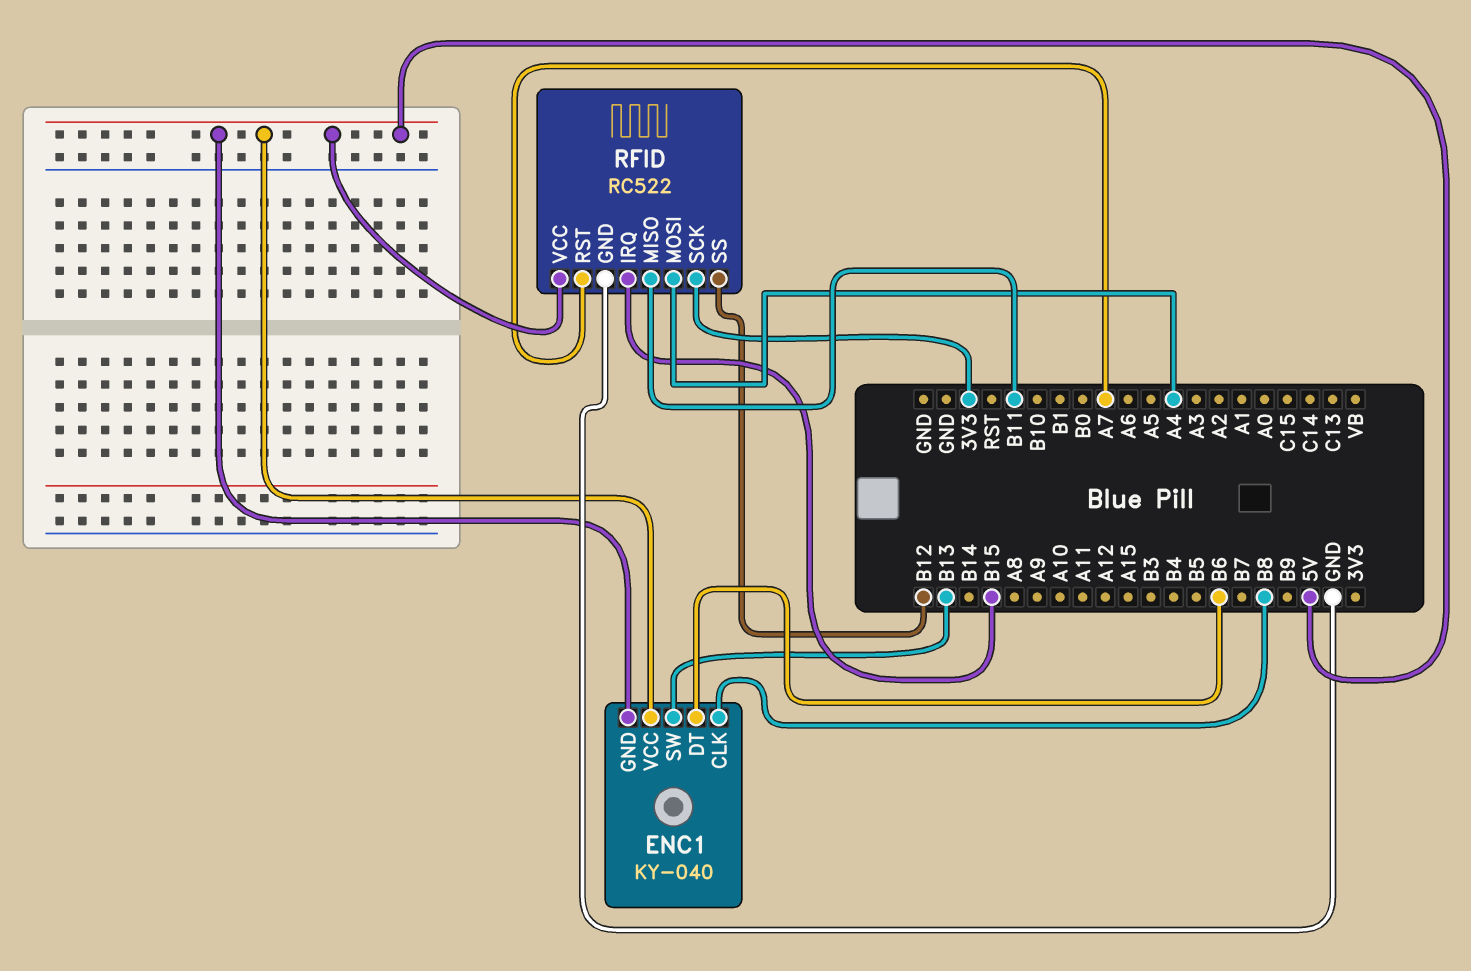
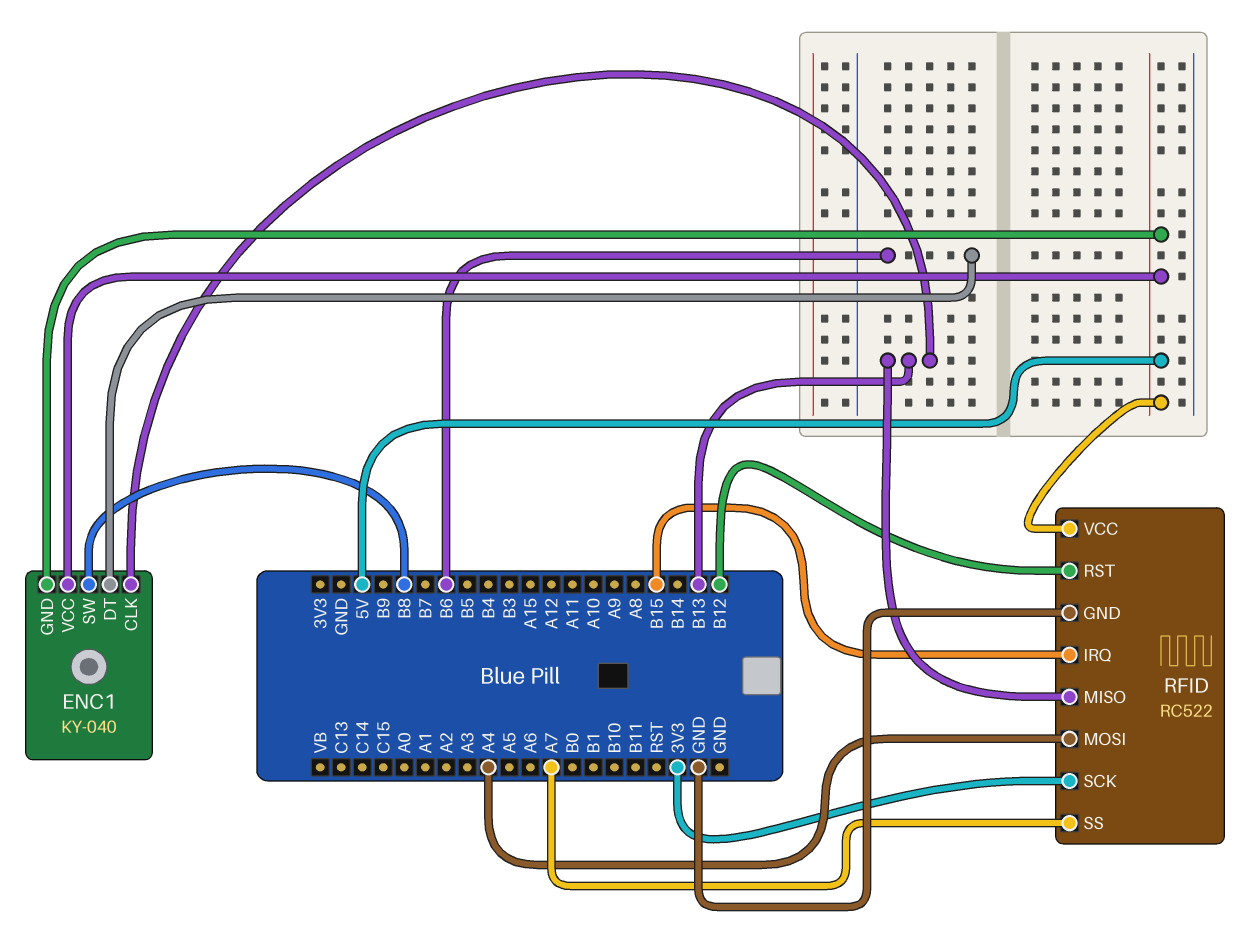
ENC1 pin CLK: B8 -> B13
ENC1 pin SW: B13 -> B8
RFID pin MISO: B11 -> B13
RFID pin RST: A7 -> B12
RFID pin SS: B12 -> A7

